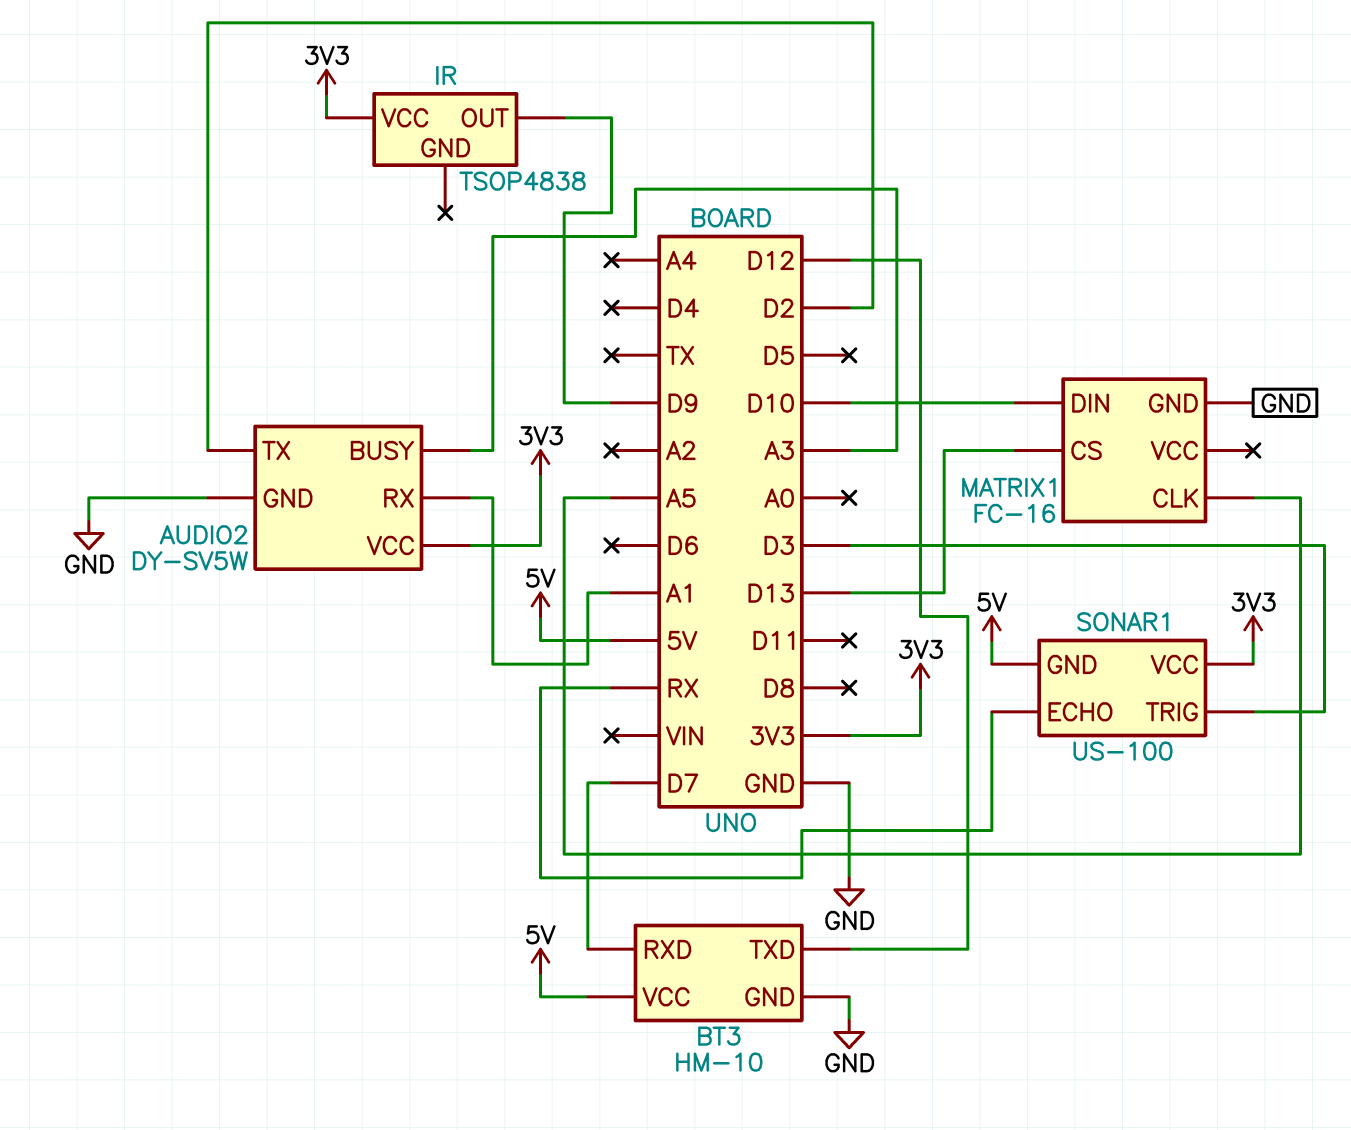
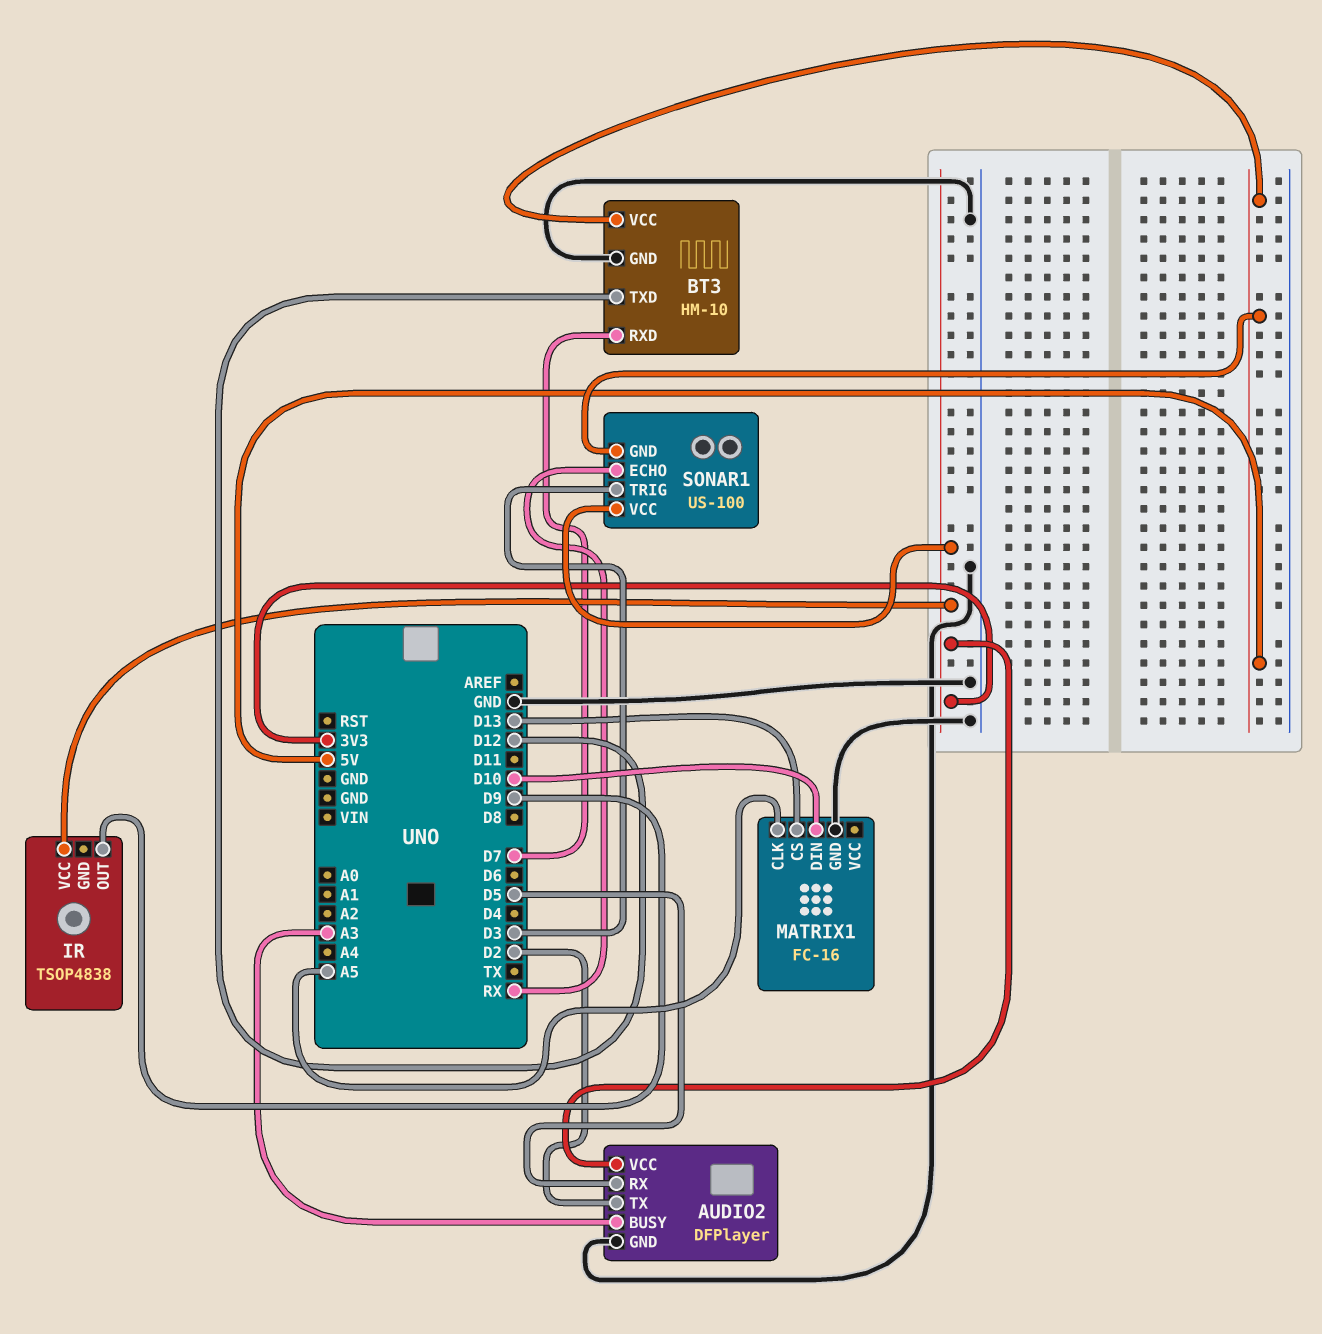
AUDIO2: DY-SV5W -> DFPlayer
AUDIO2 pin RX: A1 -> D5

